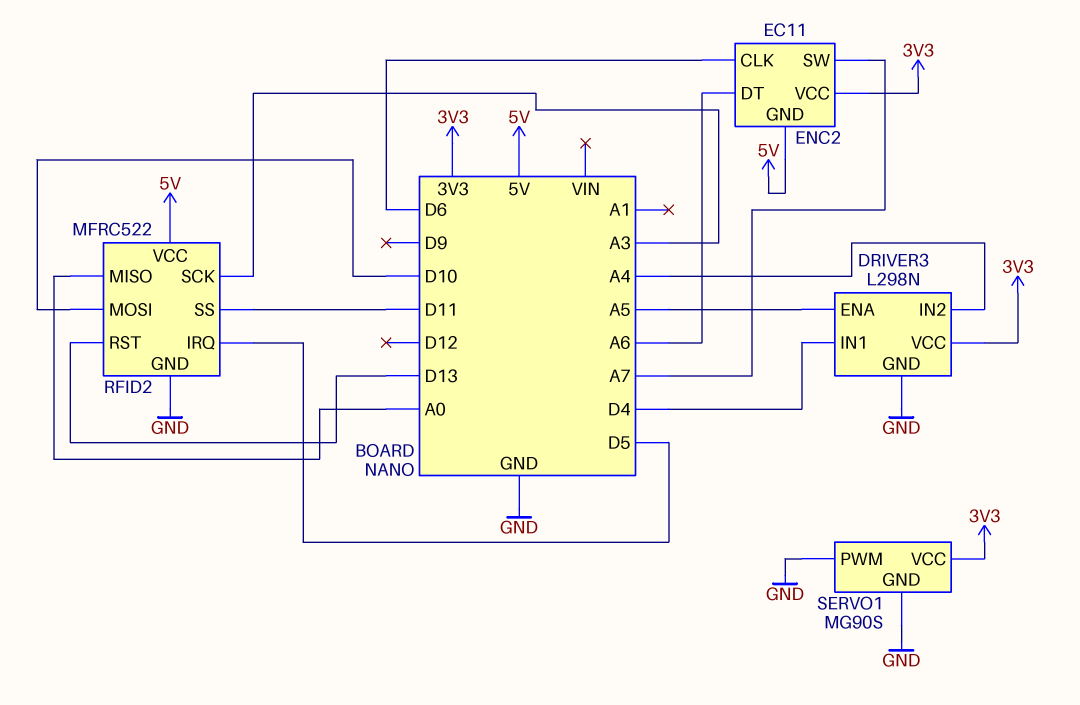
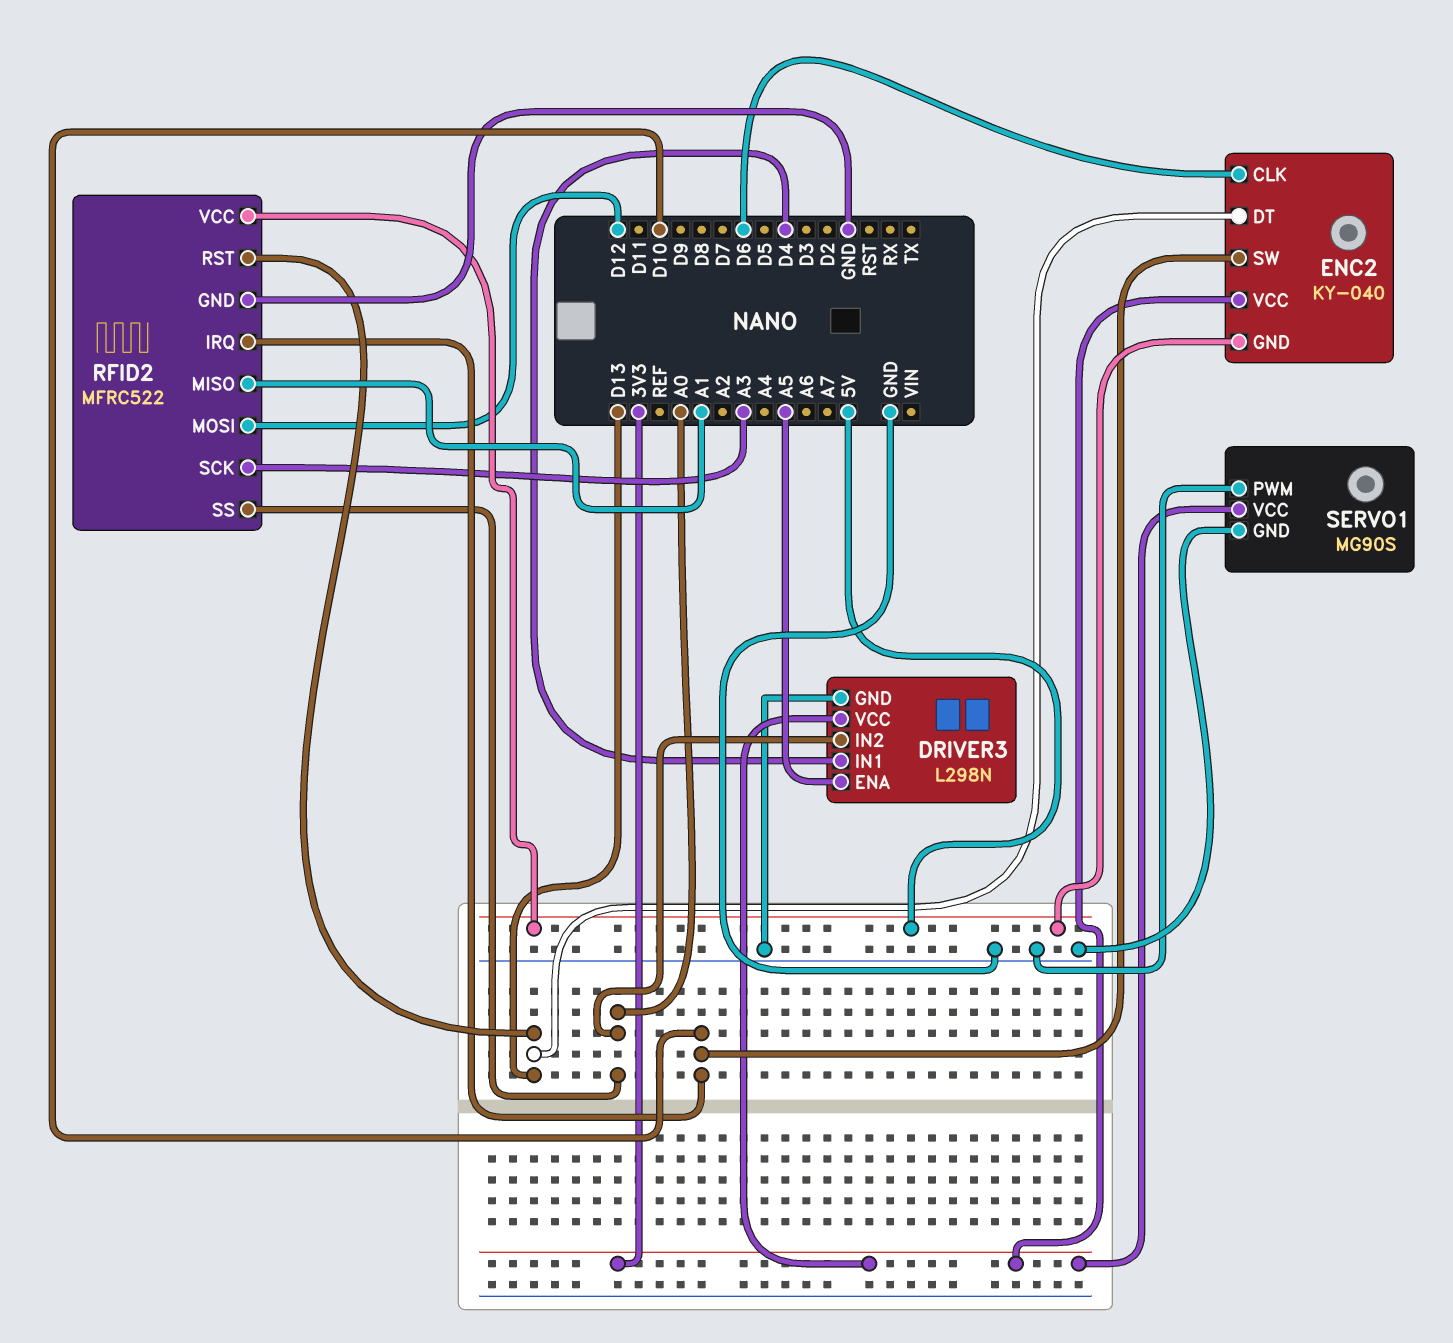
DRIVER3 pin IN2: A4 -> A0
ENC2: EC11 -> KY-040
ENC2 pin DT: A6 -> D13
ENC2 pin SW: A7 -> D10
RFID2 pin IRQ: D5 -> D10
RFID2 pin MISO: A0 -> A1
RFID2 pin MOSI: D10 -> D12
RFID2 pin SS: D11 -> A0

